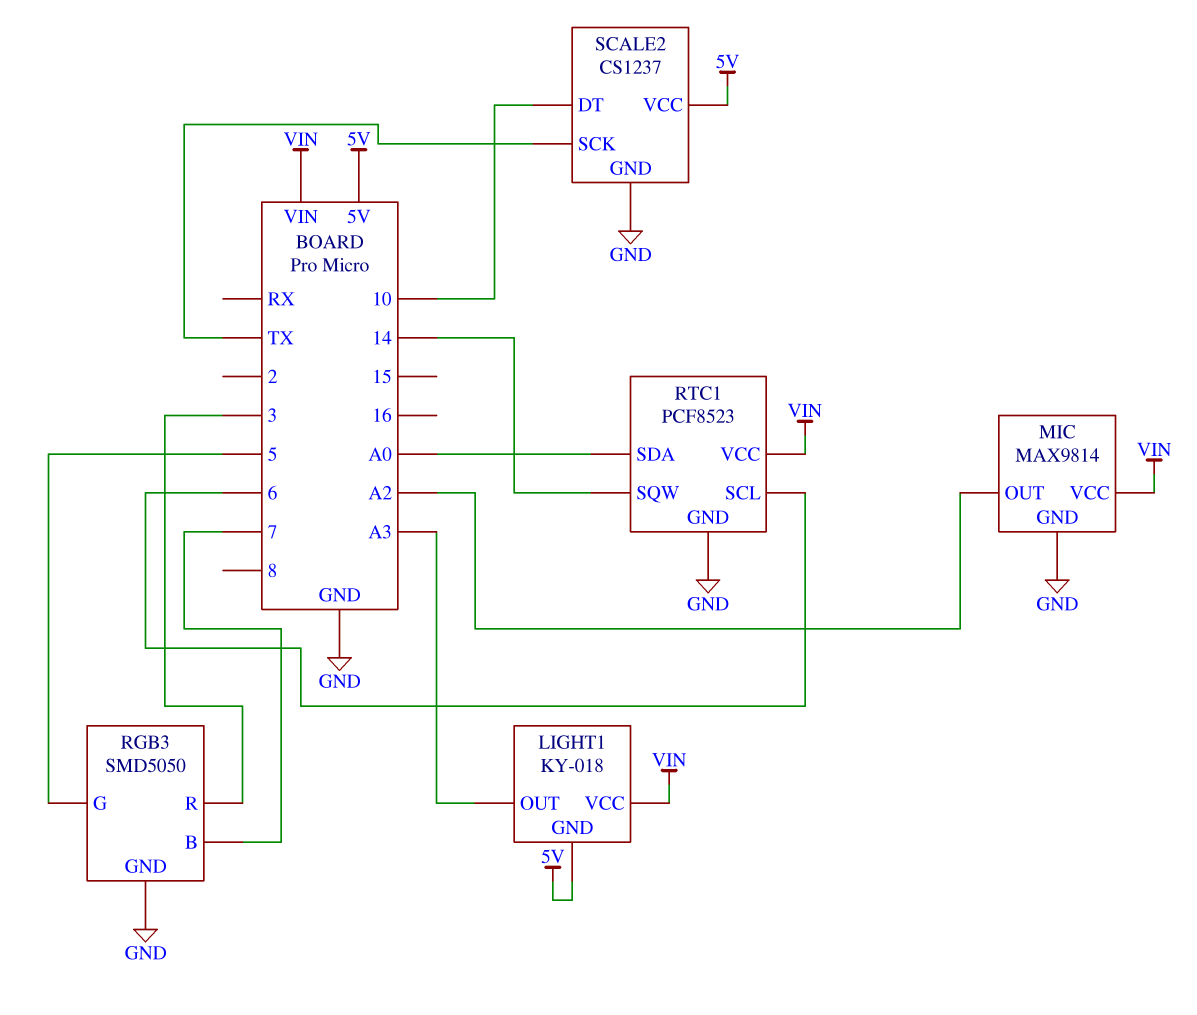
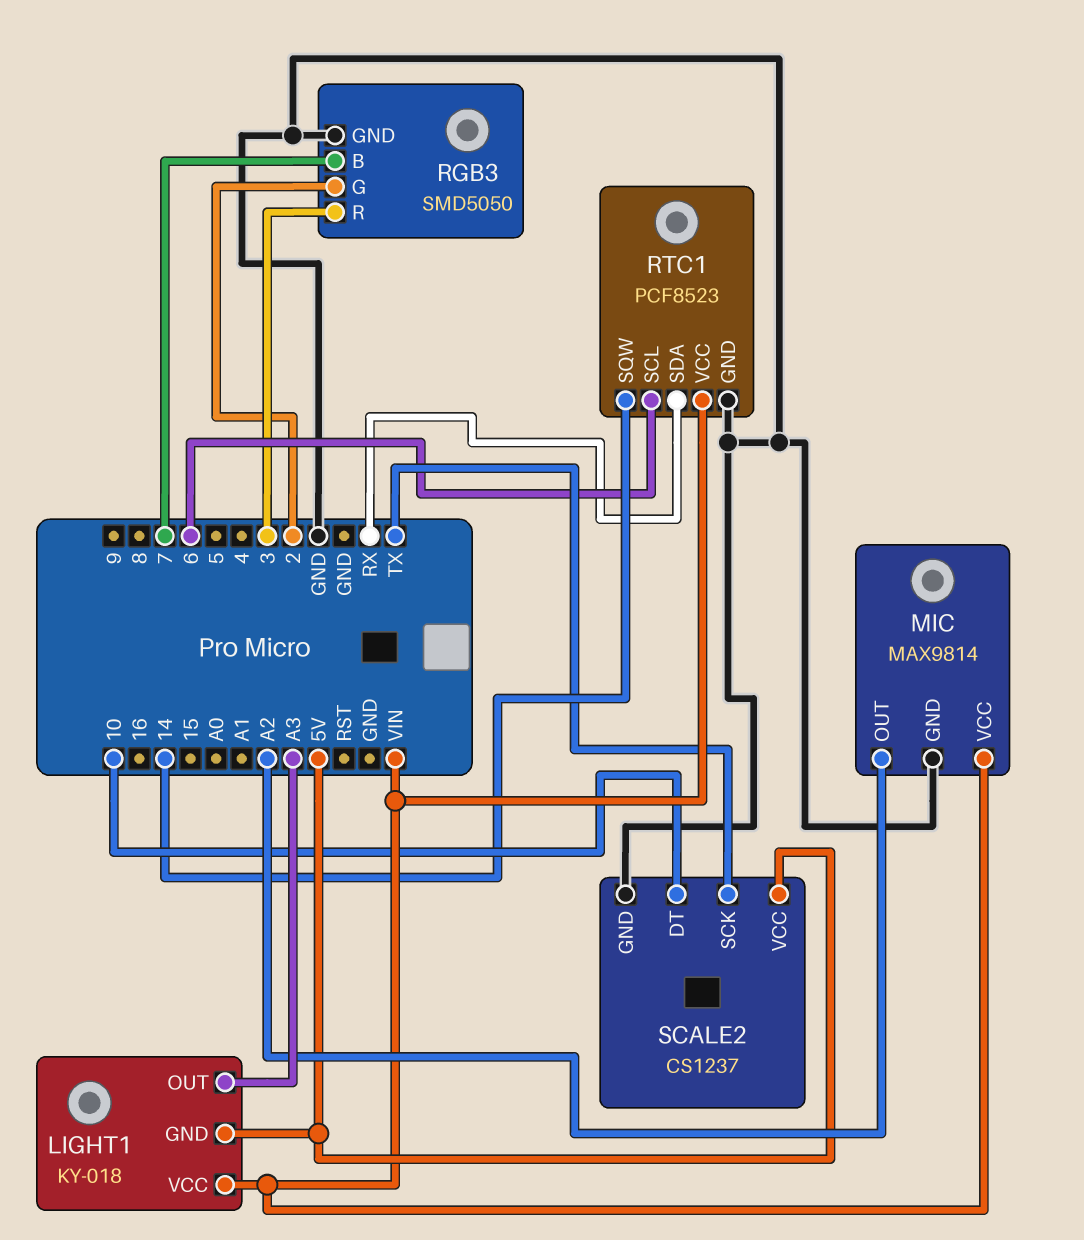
RGB3 pin G: 5 -> 2
RTC1 pin SDA: A0 -> RX

